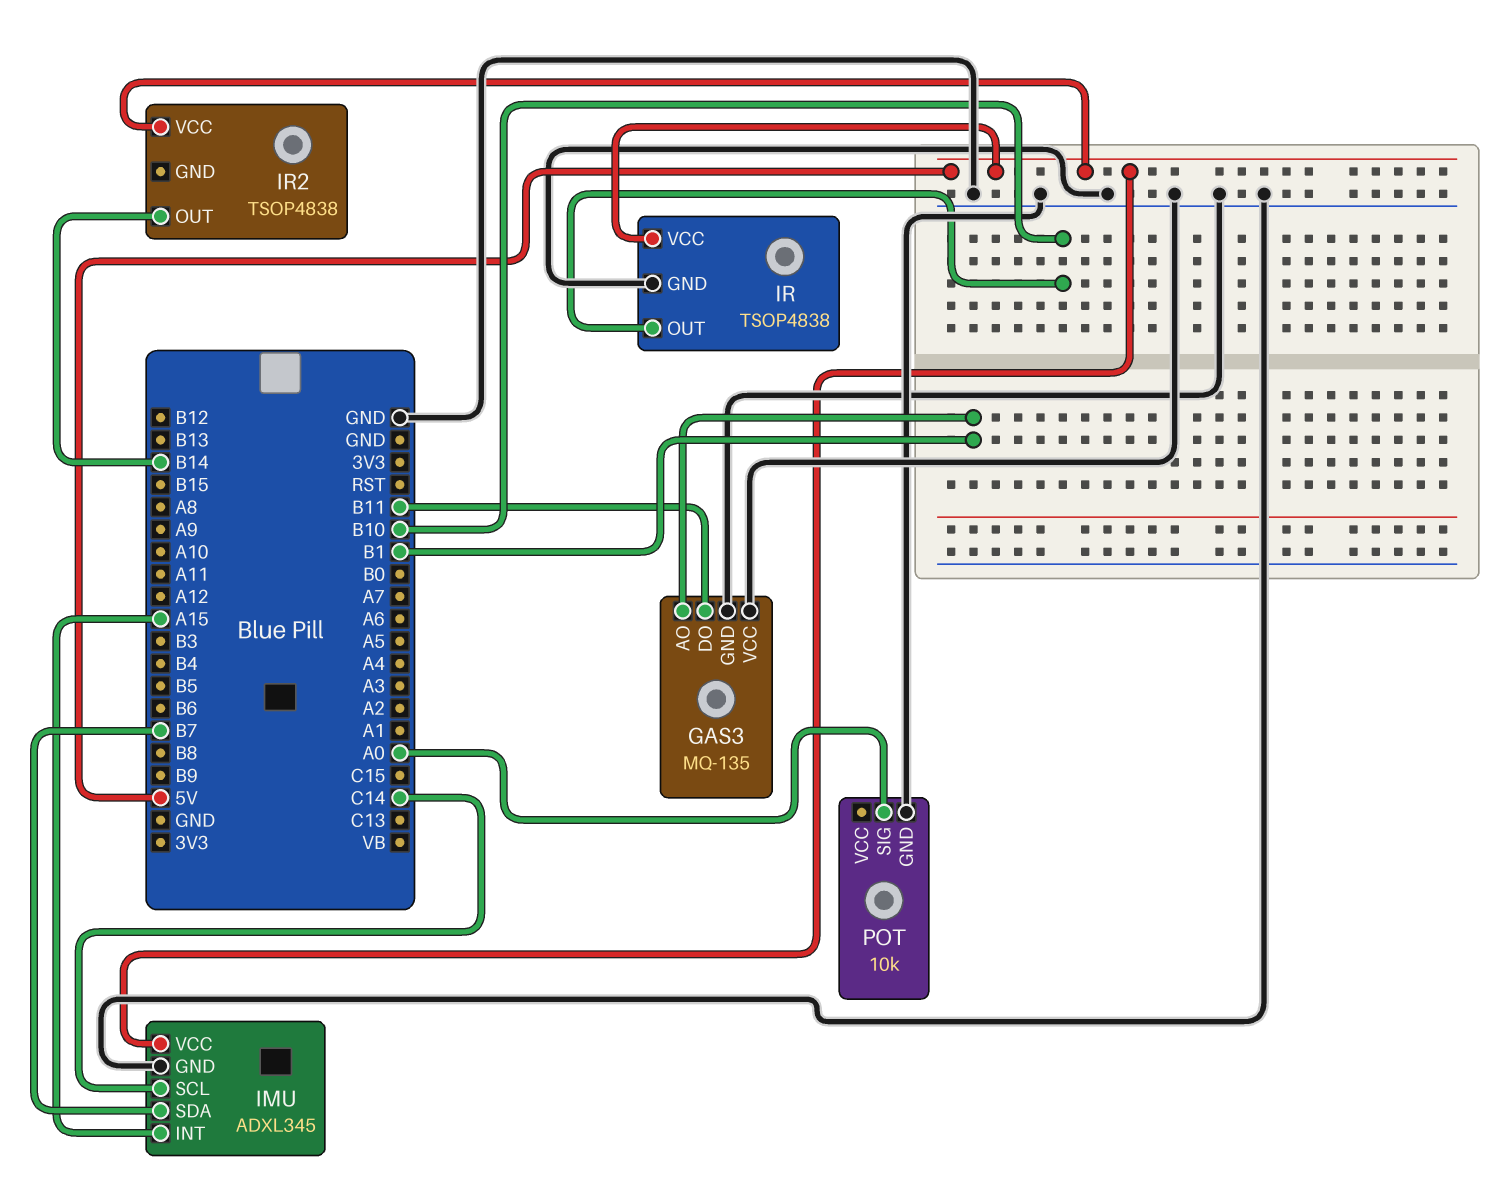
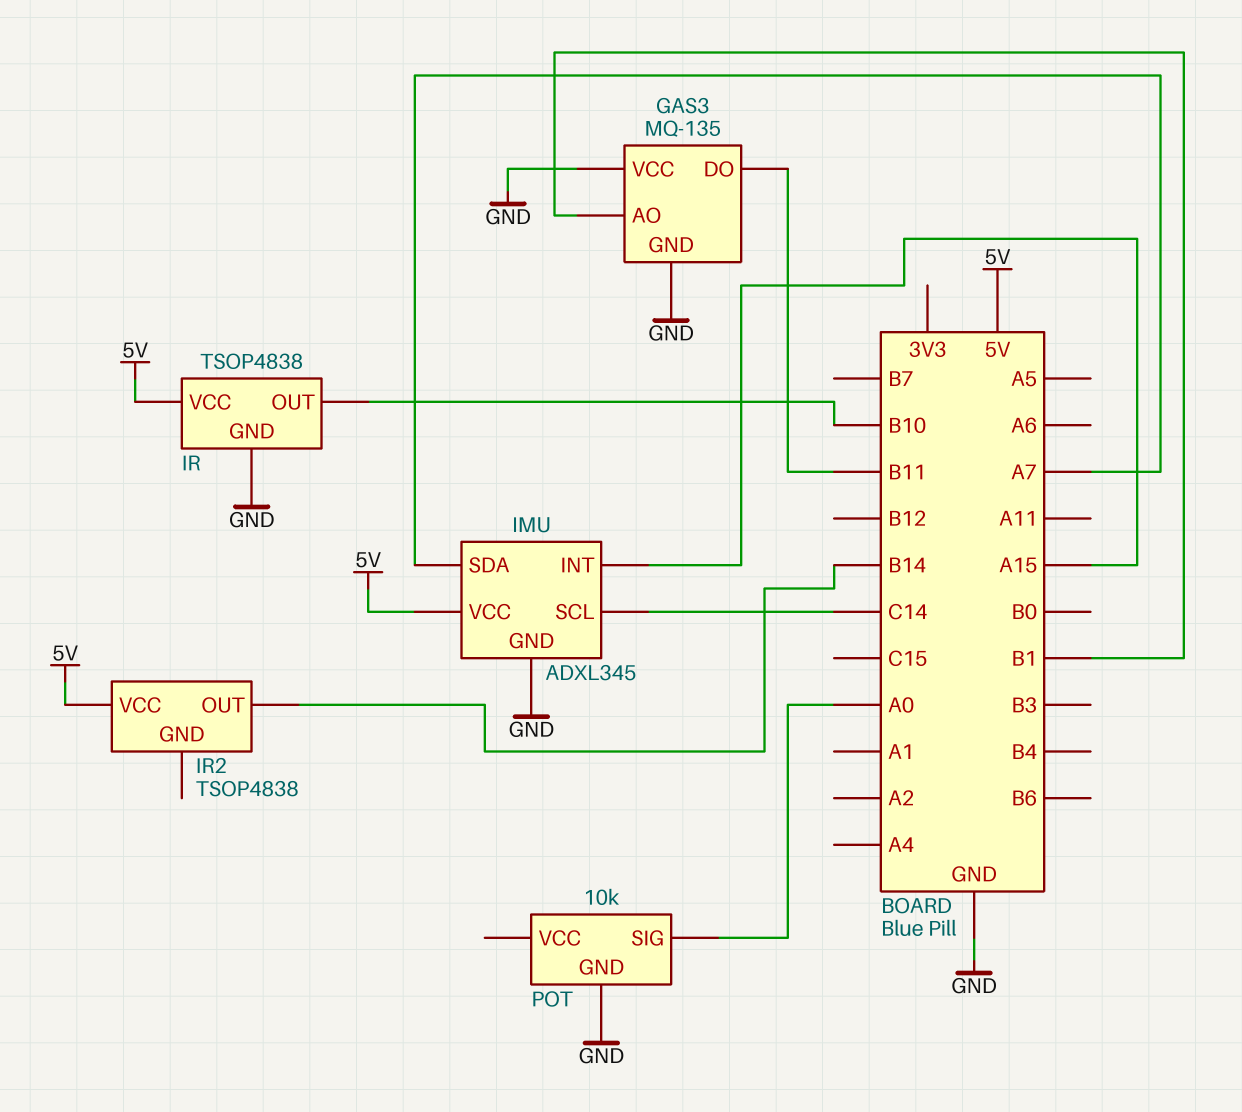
IMU pin SDA: B7 -> A7

